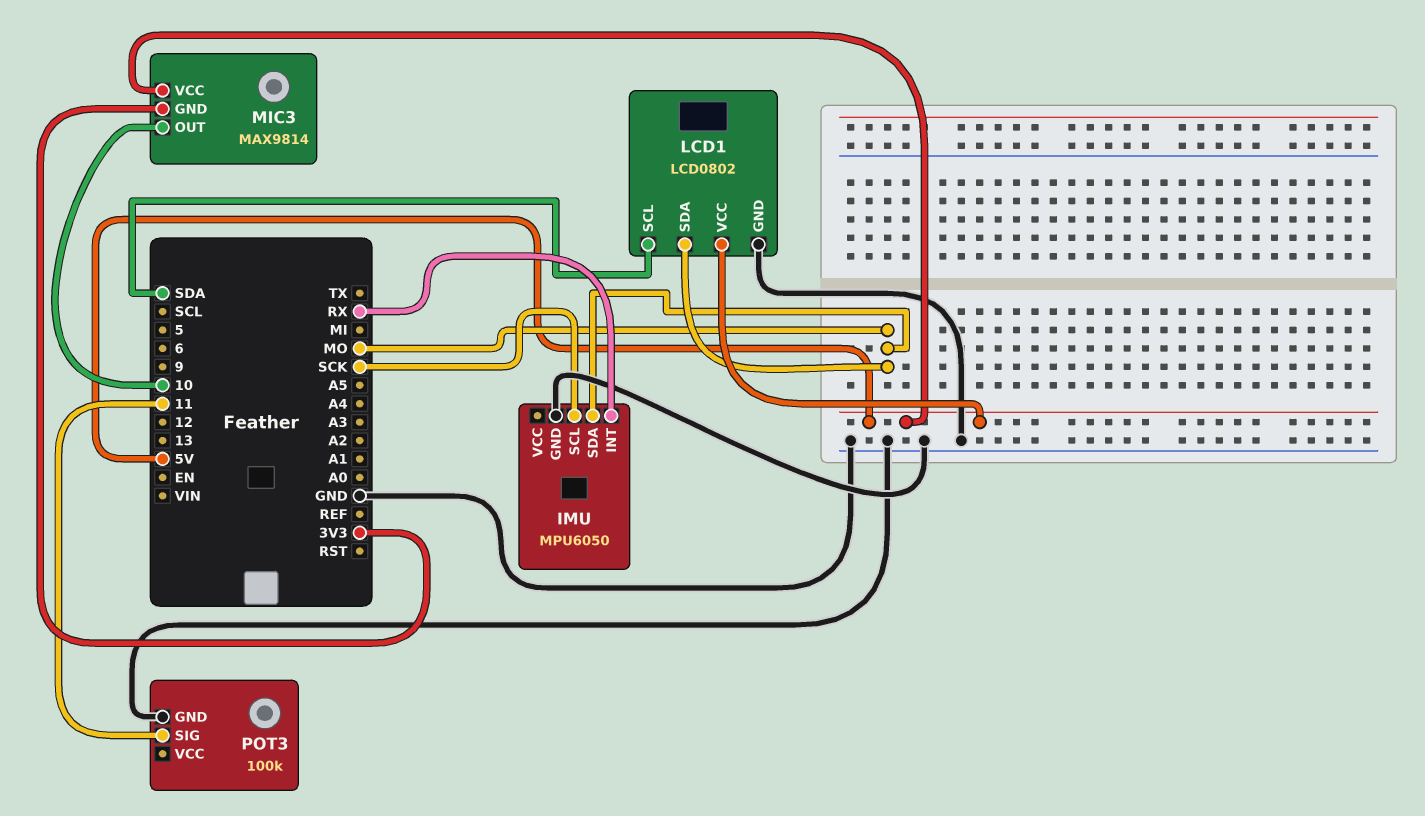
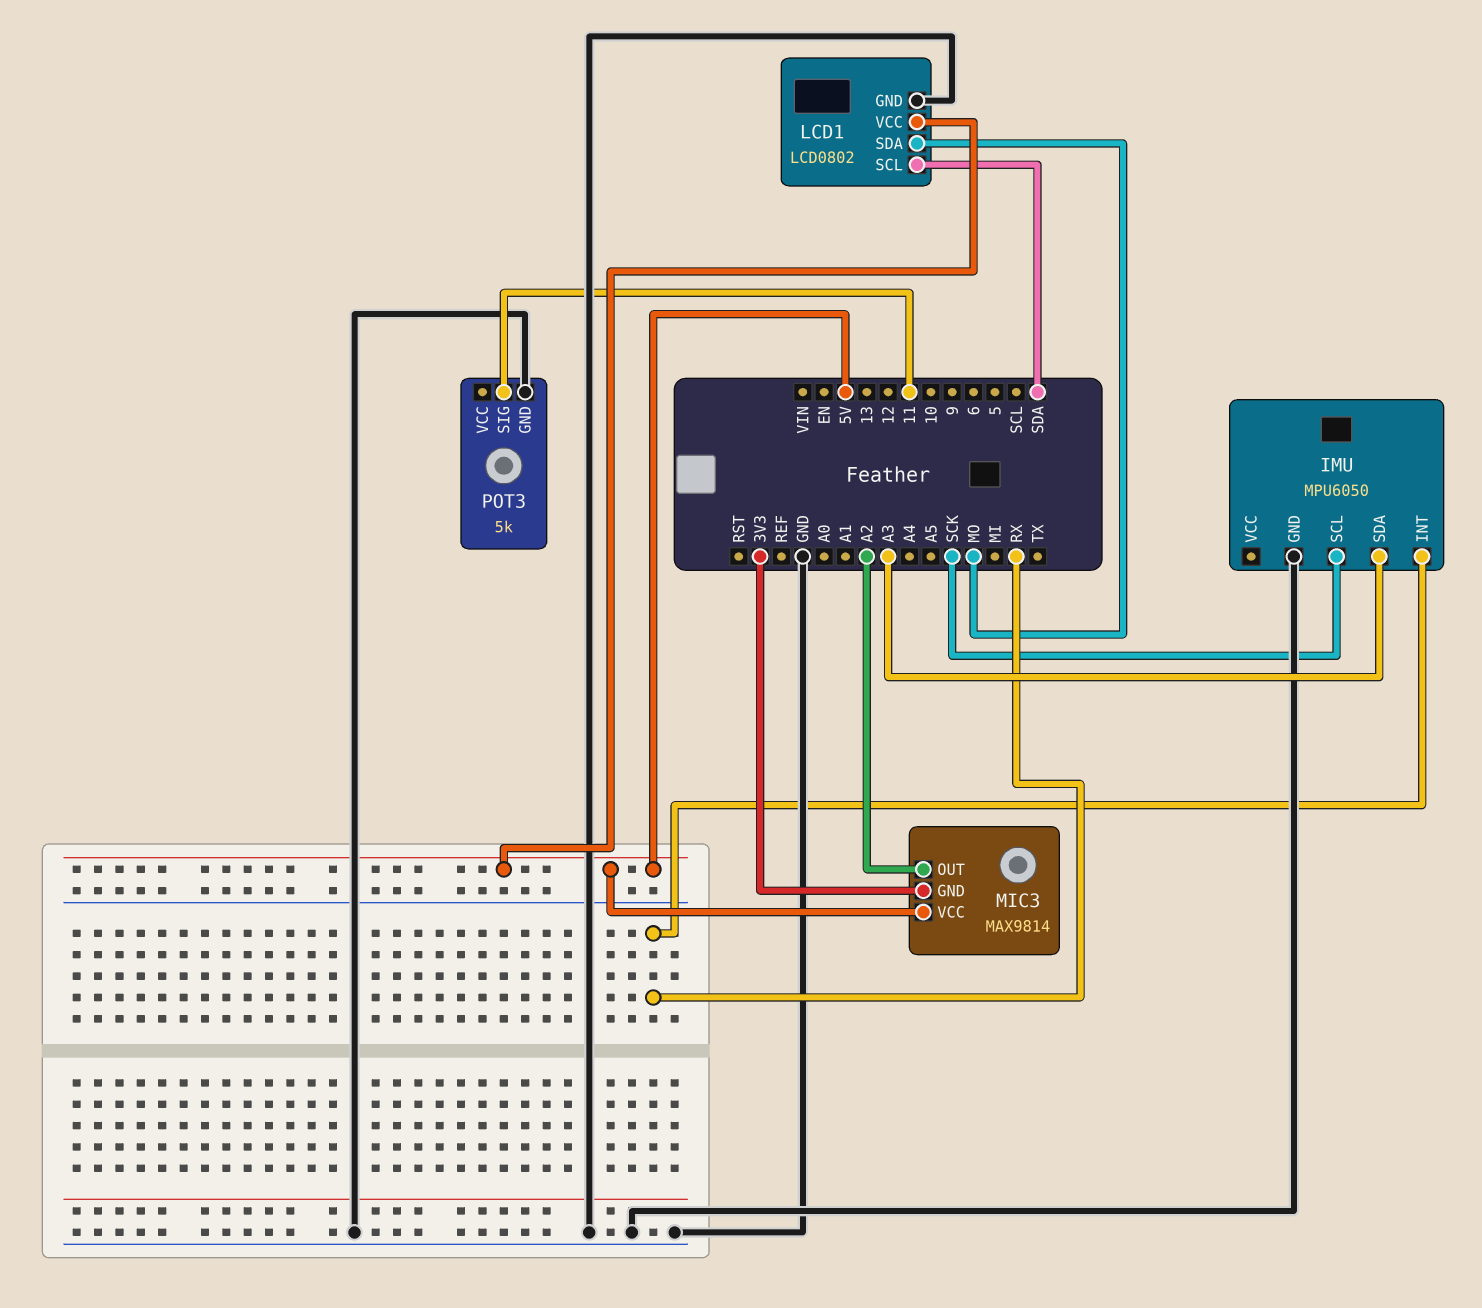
IMU pin SDA: MO -> A3
MIC3 pin OUT: 10 -> A2
POT3: 100k -> 5k

